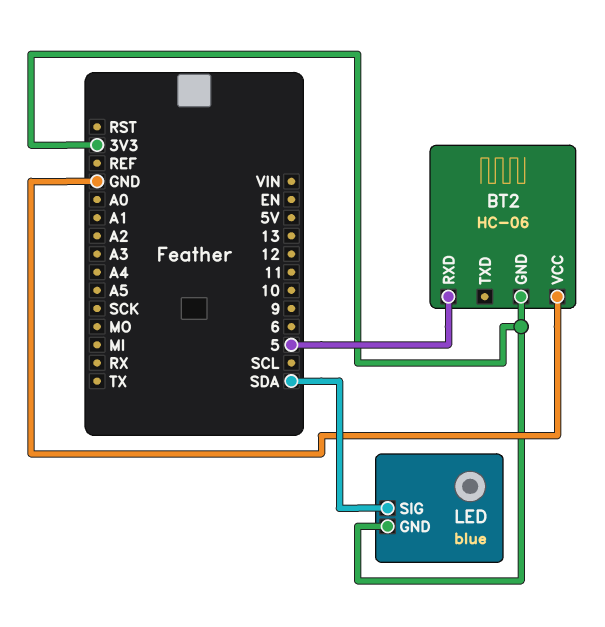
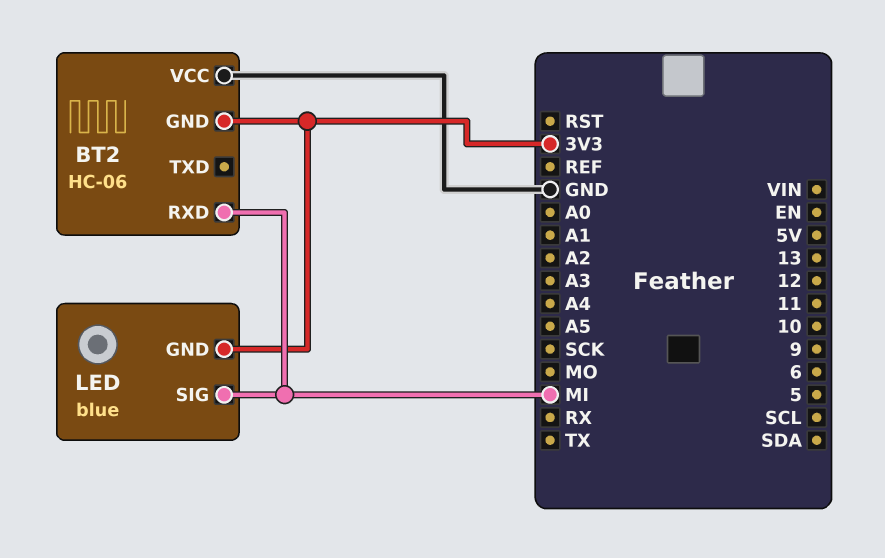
BT2 pin RXD: 5 -> MI
LED pin SIG: SDA -> MI

